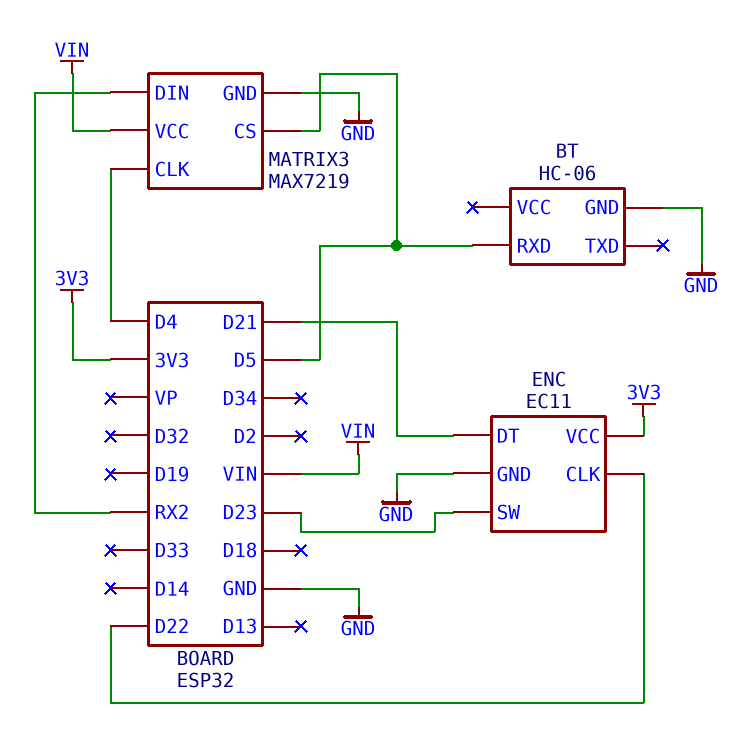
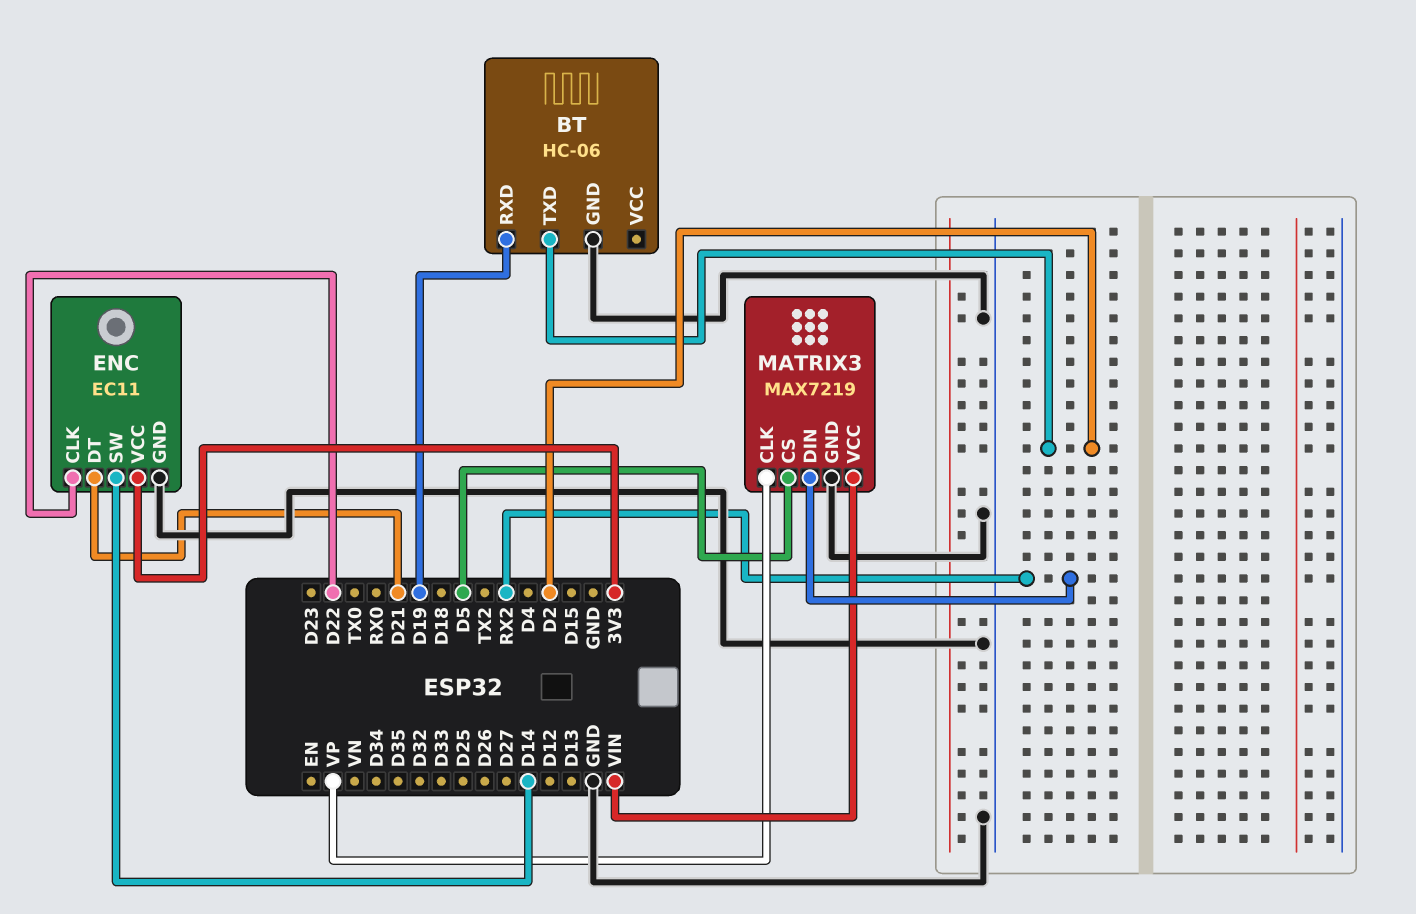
BT pin RXD: D5 -> D19
BT pin TXD: none -> D2
ENC pin SW: D23 -> D14
MATRIX3 pin CLK: D4 -> VP

